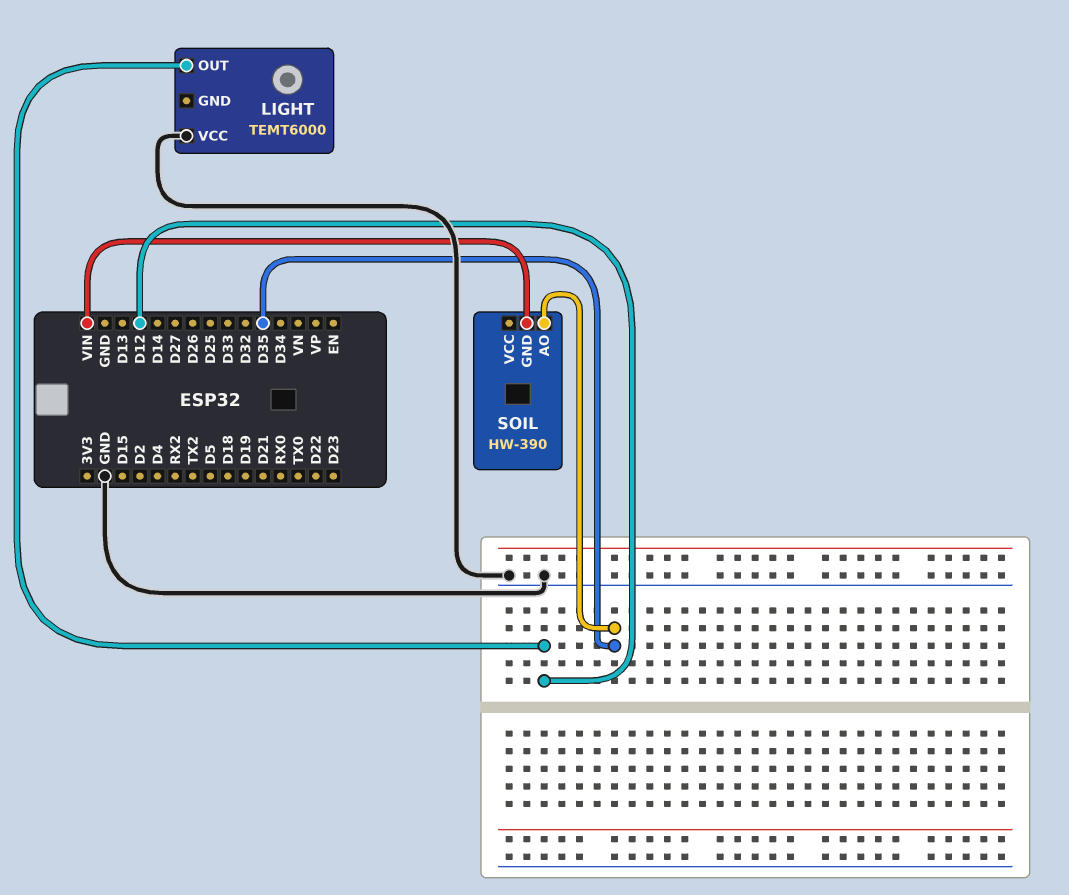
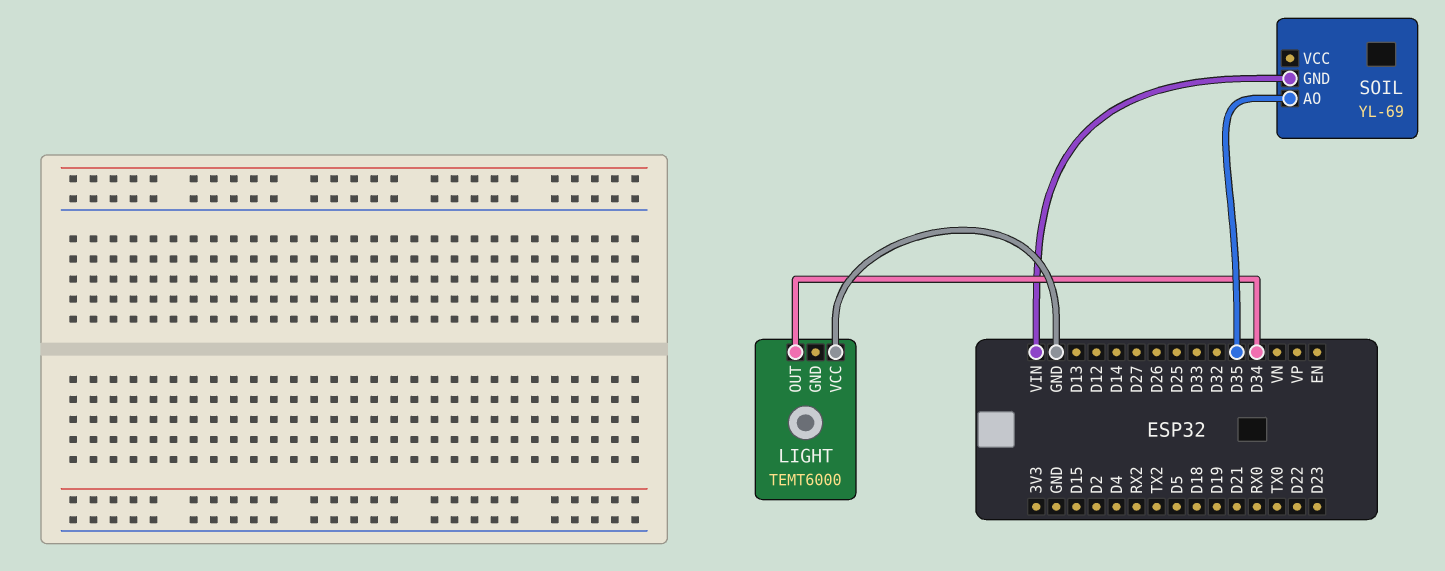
LIGHT pin OUT: D12 -> D34
SOIL: HW-390 -> YL-69

